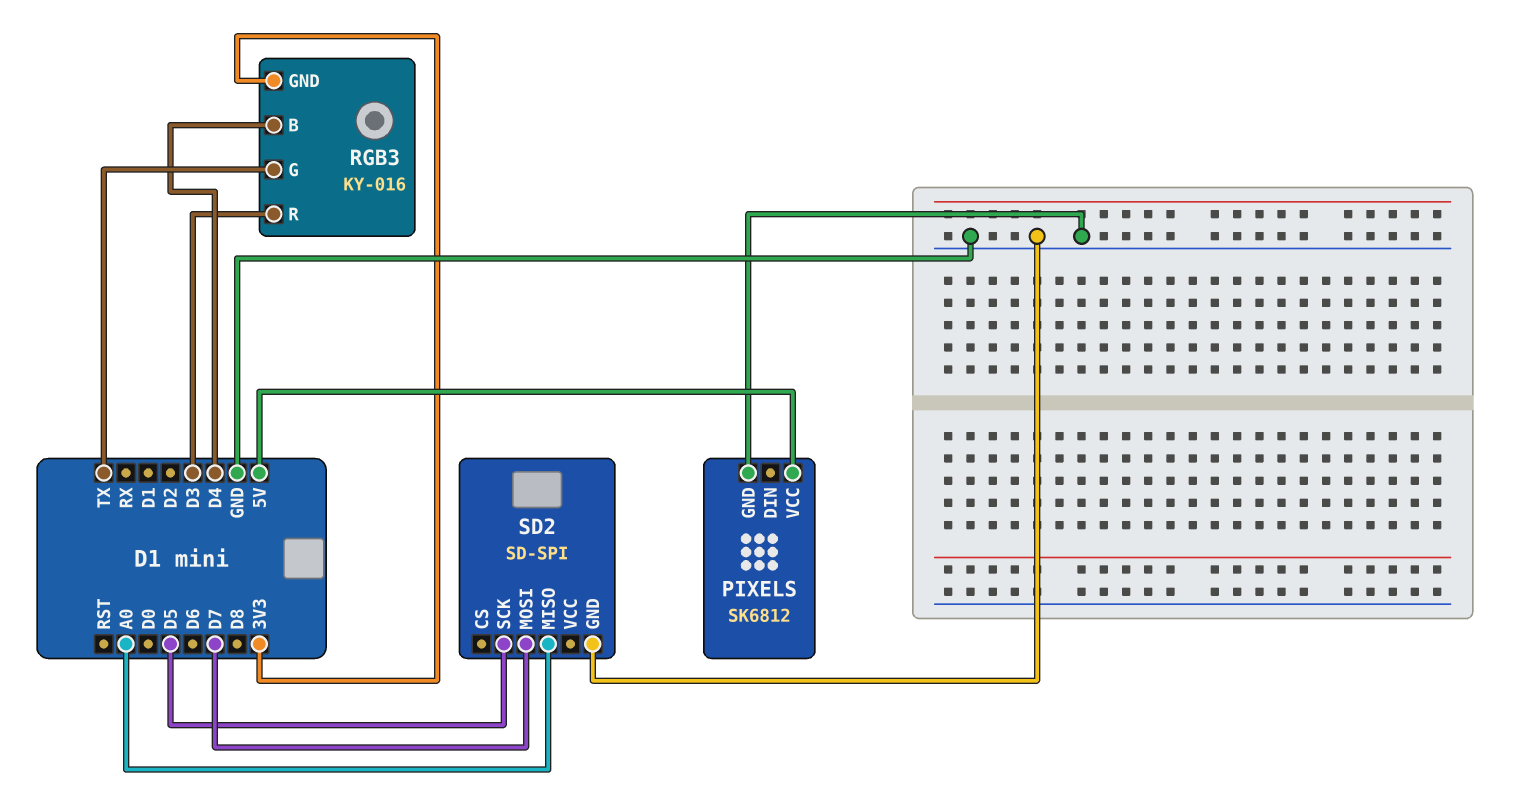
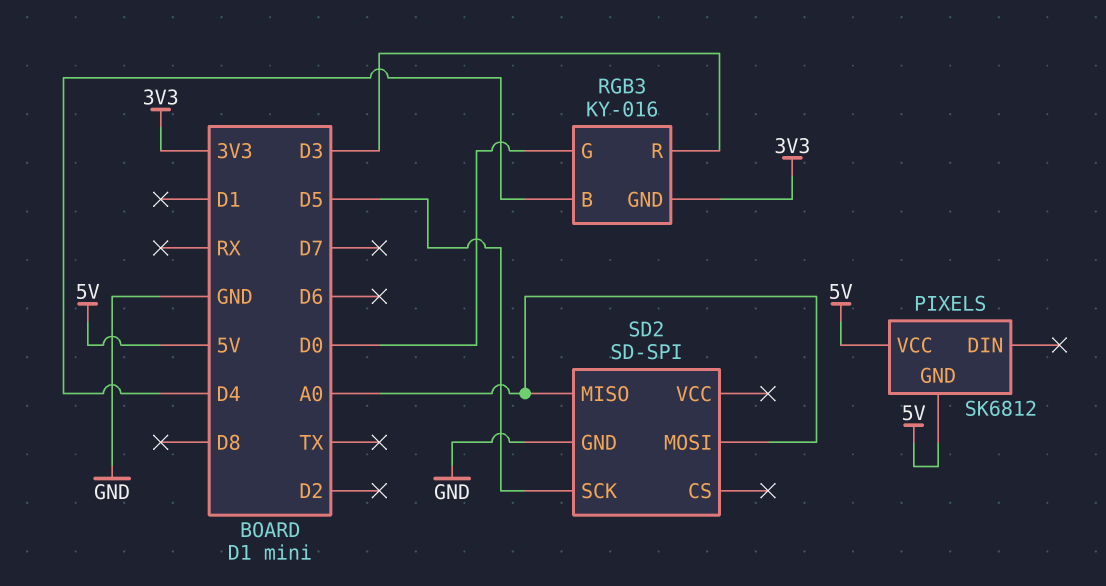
PIXELS pin GND: GND -> 5V
RGB3 pin G: TX -> D0
SD2 pin MOSI: D7 -> A0

